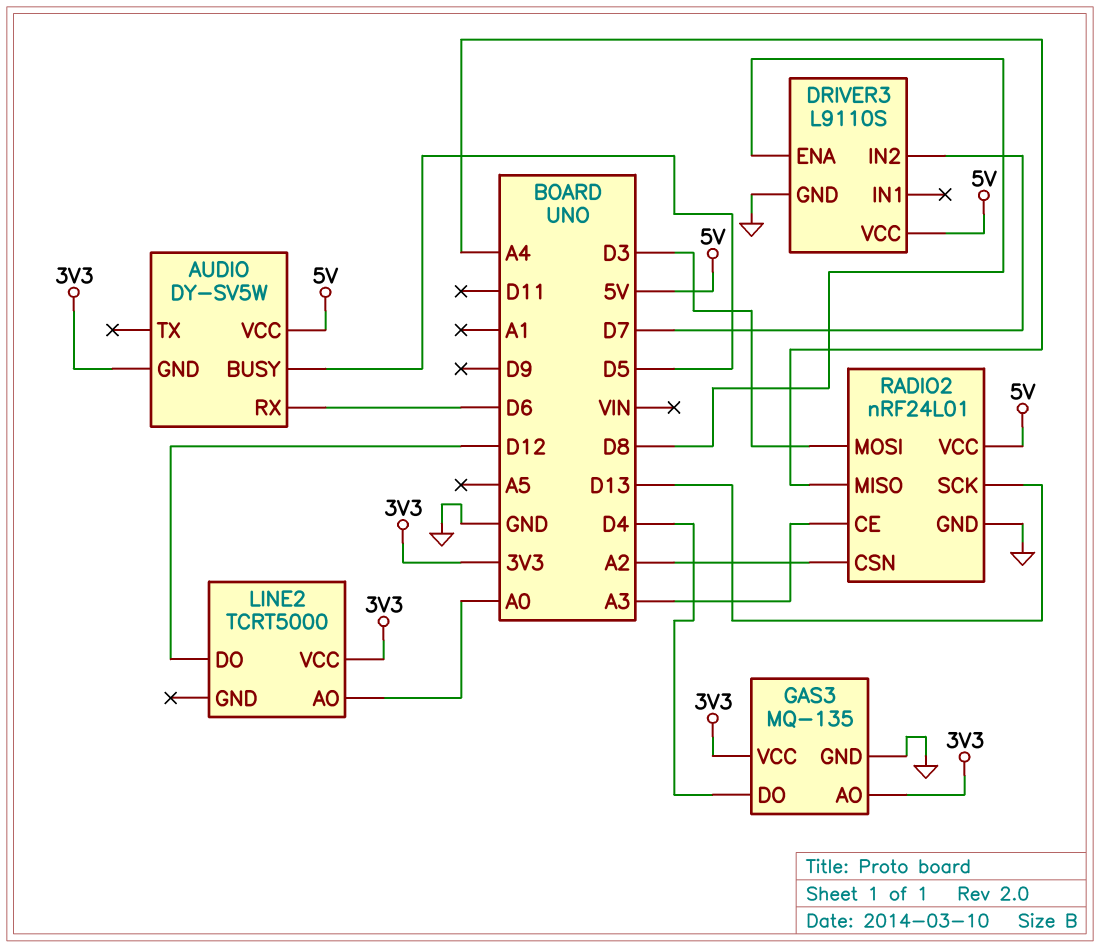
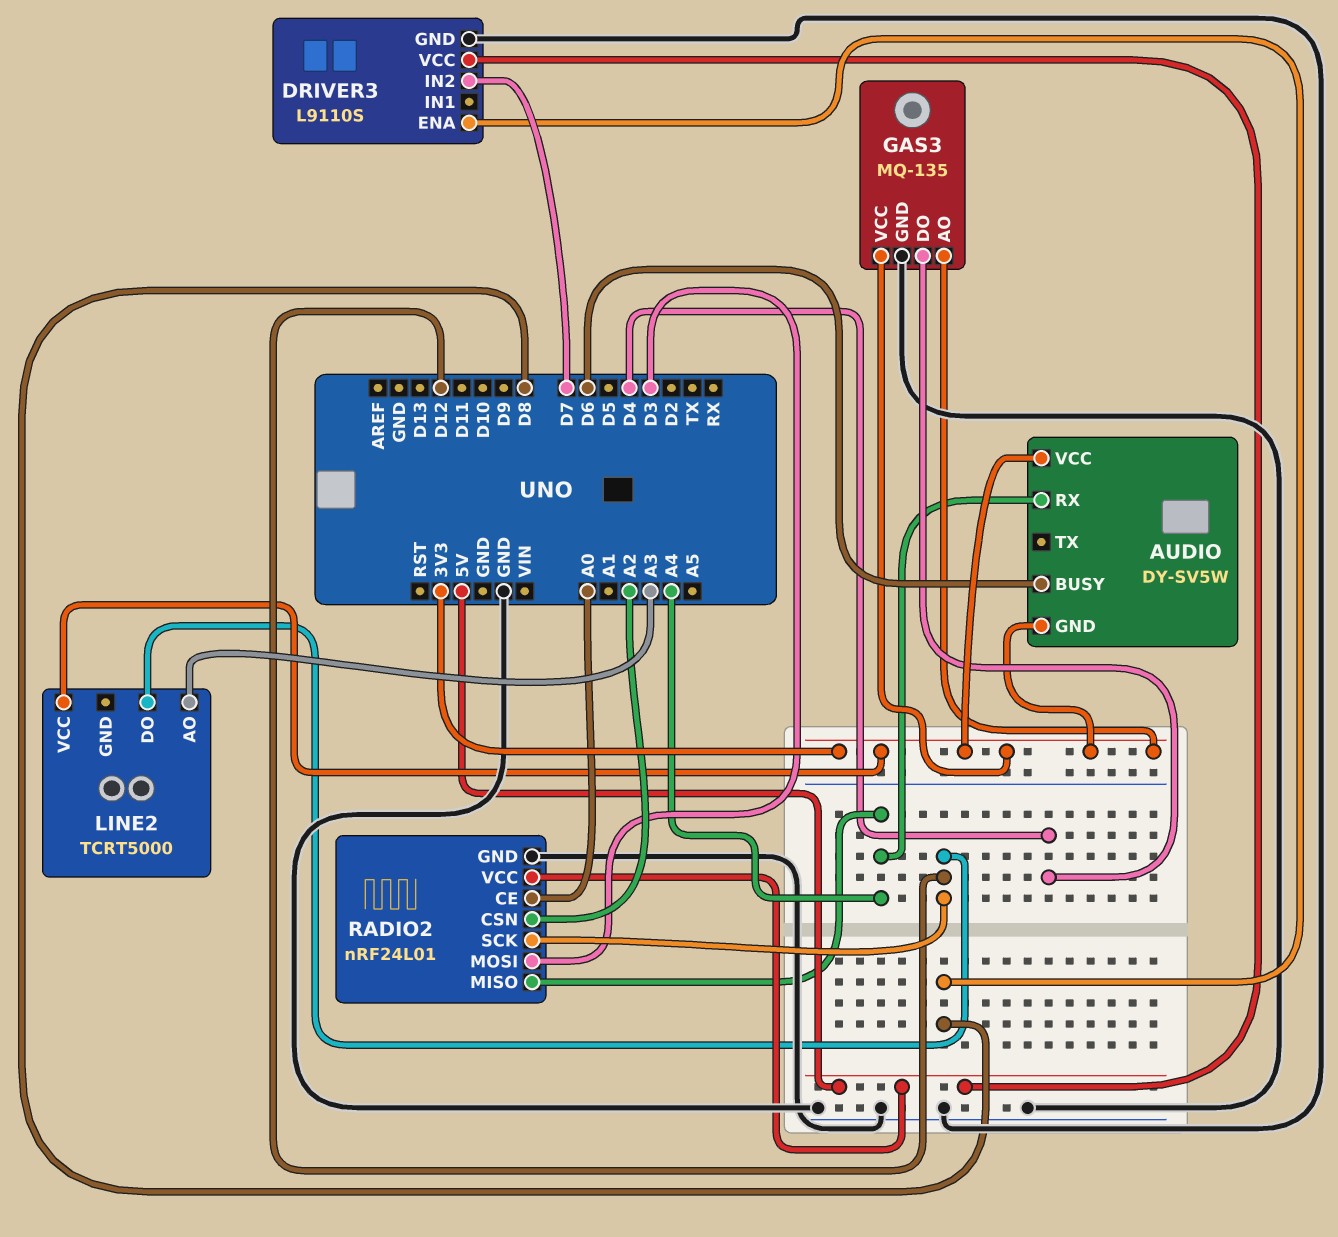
AUDIO pin BUSY: D5 -> D6
AUDIO pin RX: D6 -> A4
AUDIO pin VCC: 5V -> 3V3
LINE2 pin AO: A0 -> A3
RADIO2 pin CE: A3 -> A0
RADIO2 pin SCK: D13 -> D12

